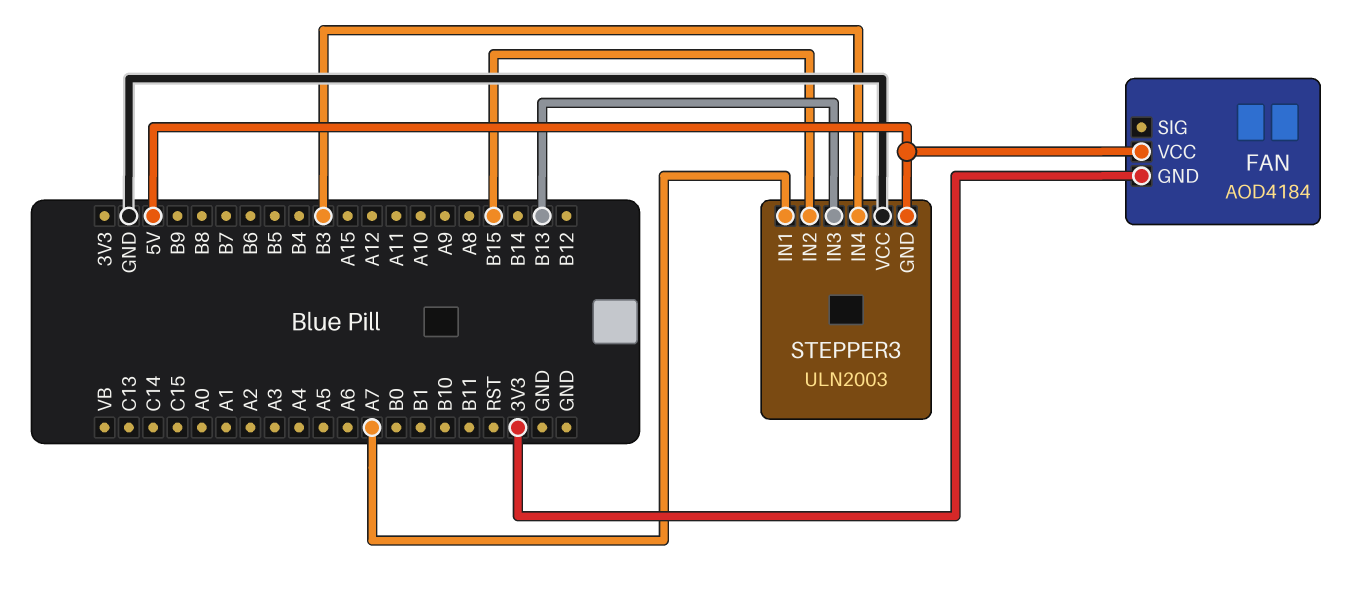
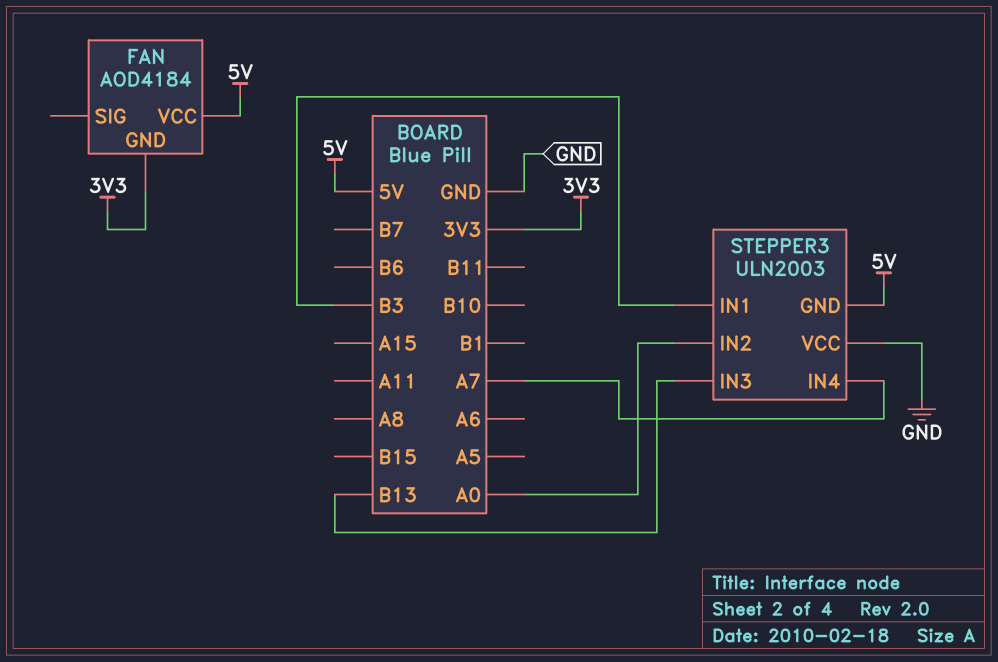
STEPPER3 pin IN1: A7 -> B3
STEPPER3 pin IN2: B15 -> A0
STEPPER3 pin IN4: B3 -> A7

